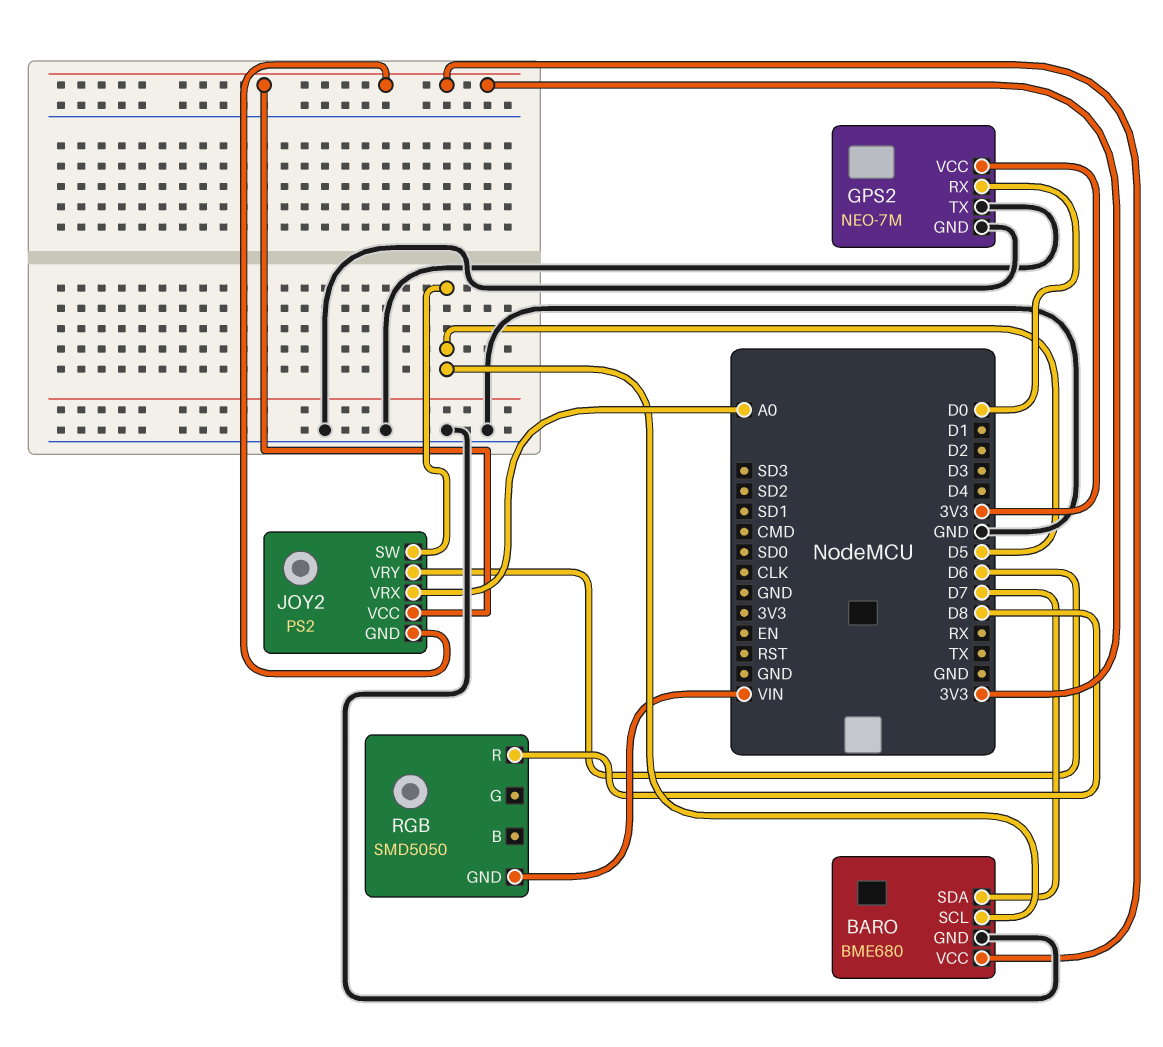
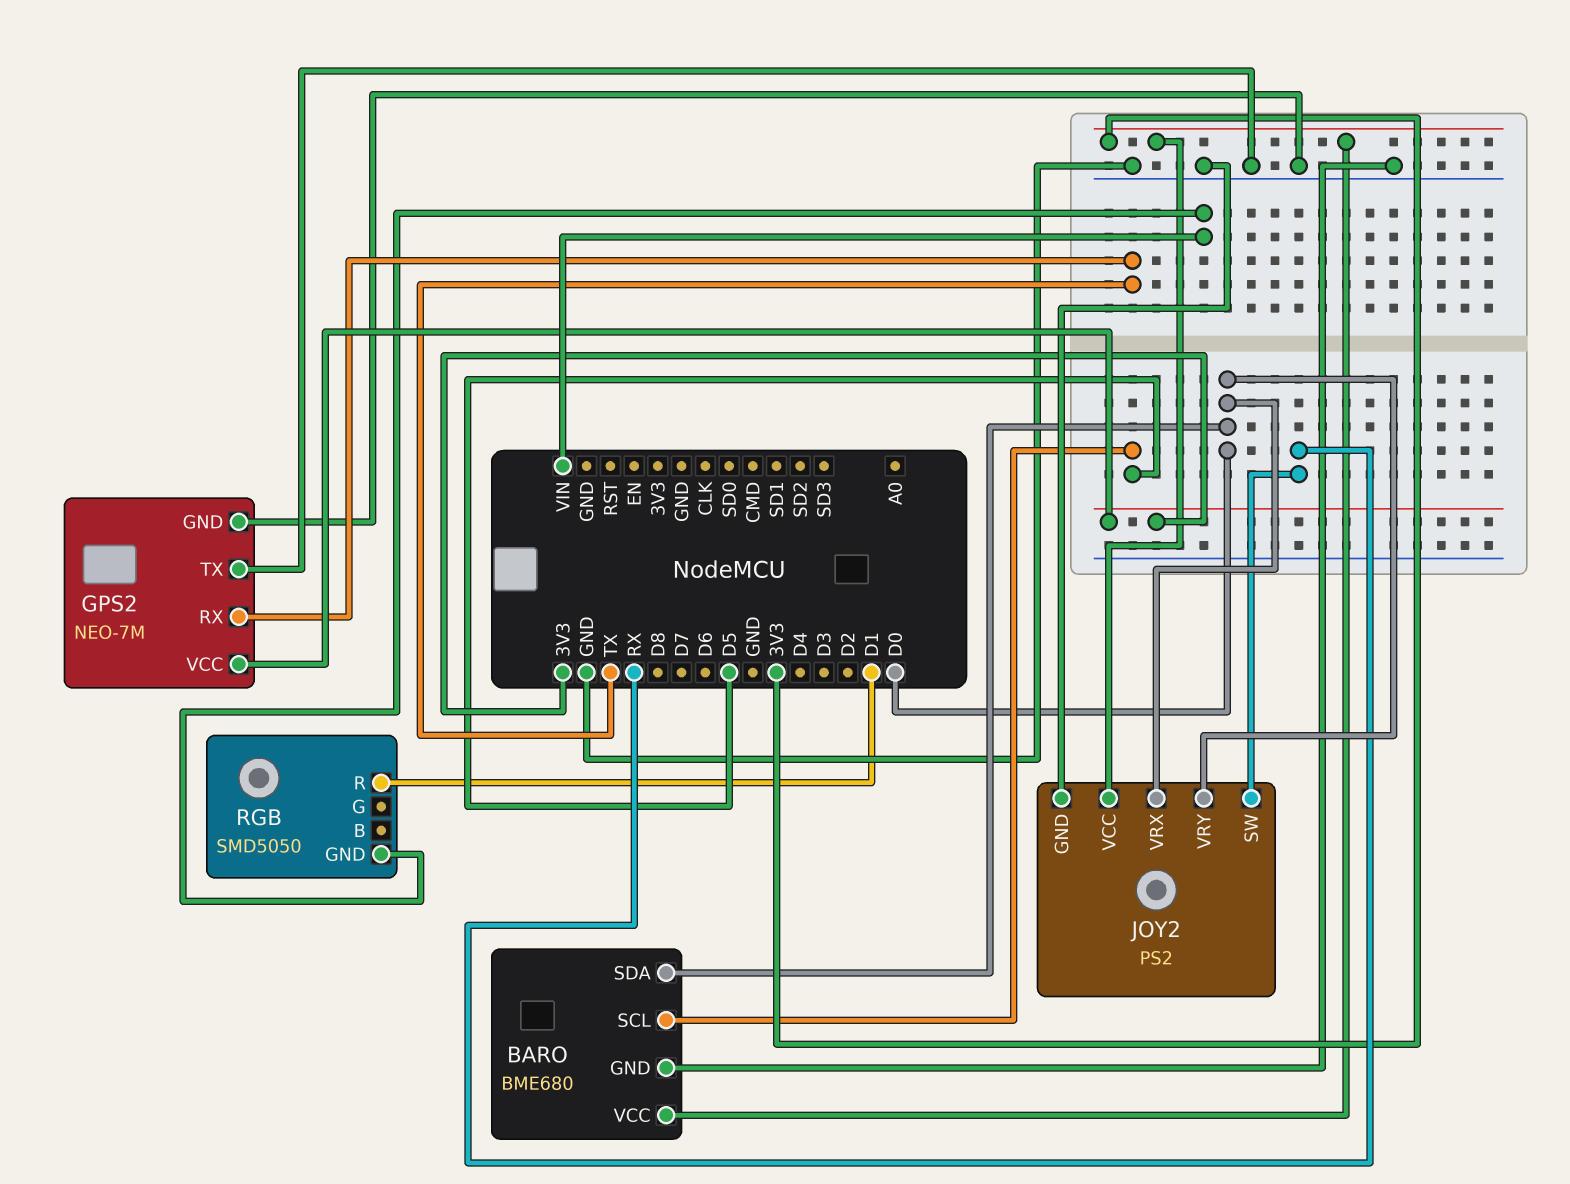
BARO pin SDA: D7 -> D0
GPS2 pin RX: D0 -> TX
JOY2 pin GND: 3V3 -> GND
JOY2 pin SW: D5 -> RX
JOY2 pin VRX: A0 -> D0
JOY2 pin VRY: D6 -> D0
RGB pin R: D8 -> D1

